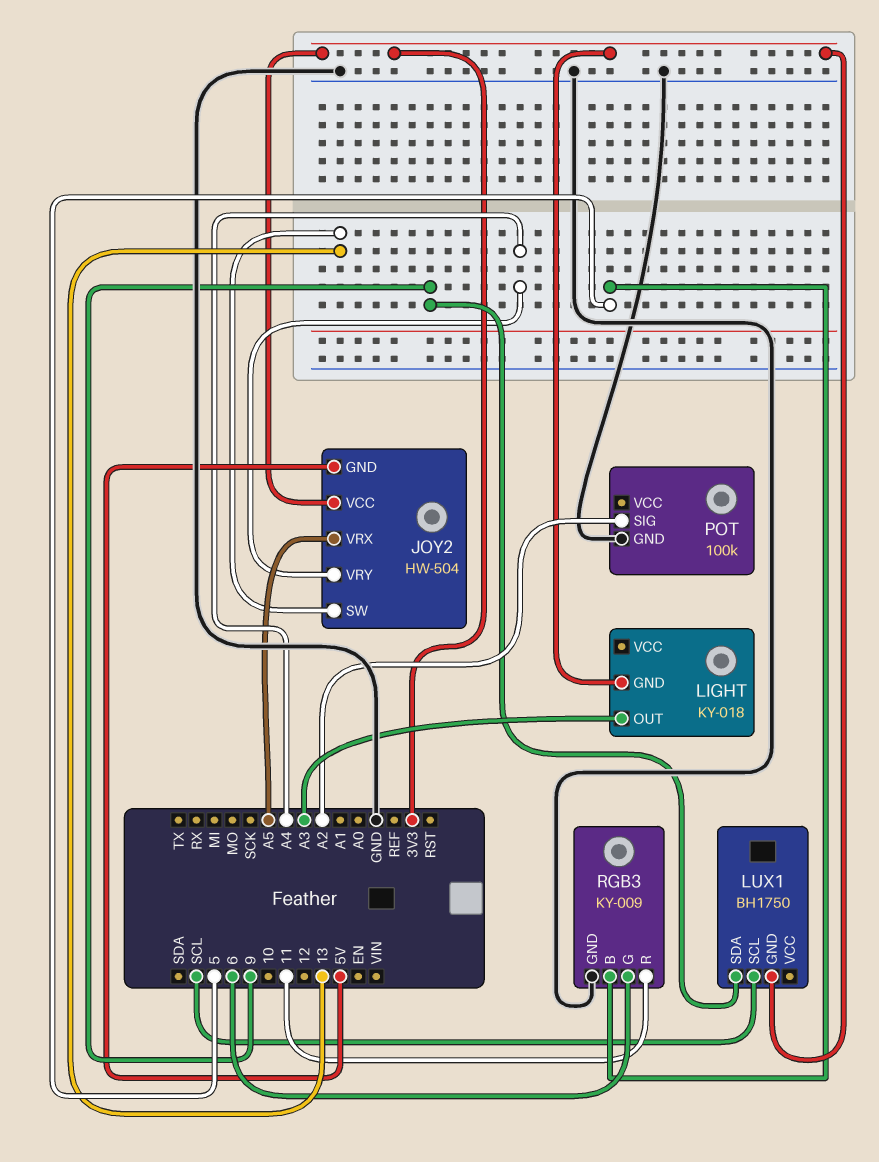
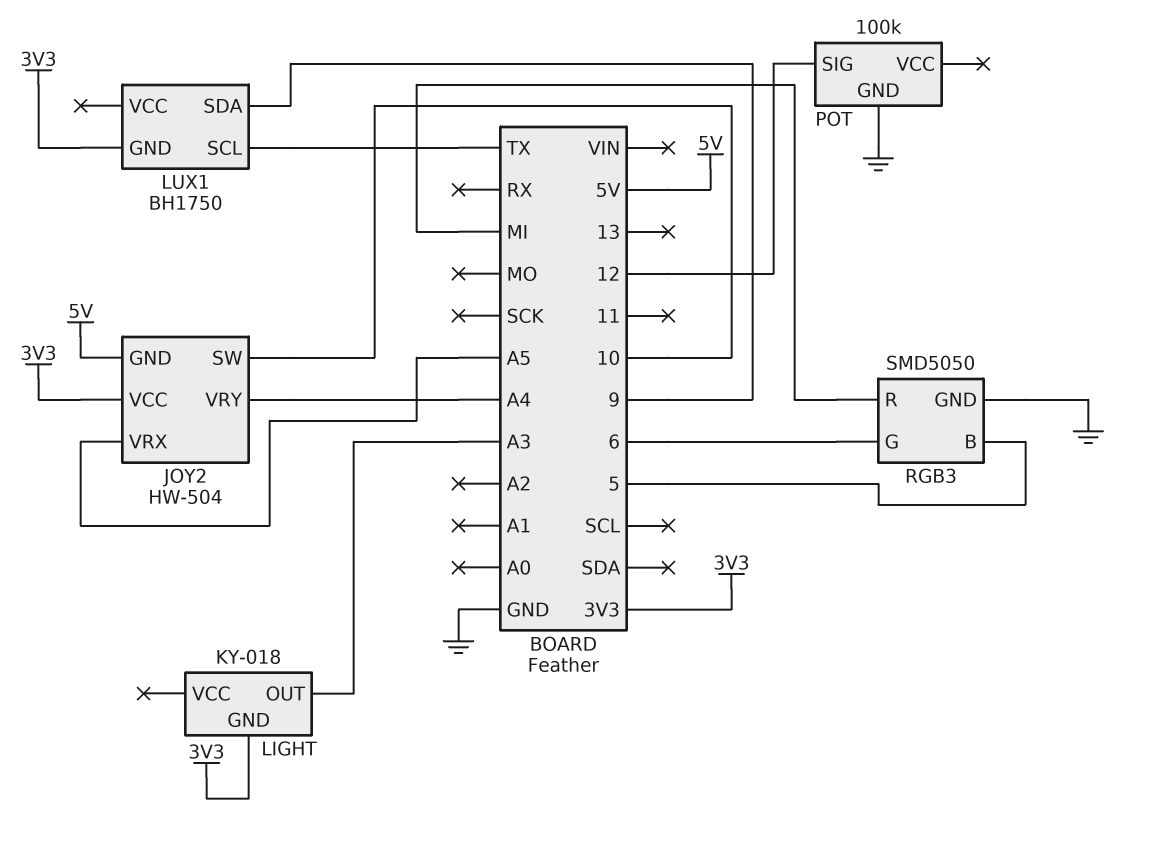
JOY2 pin SW: 13 -> 10
LUX1 pin SCL: SCL -> TX
POT pin SIG: A2 -> 12
RGB3: KY-009 -> SMD5050
RGB3 pin R: 11 -> MI

